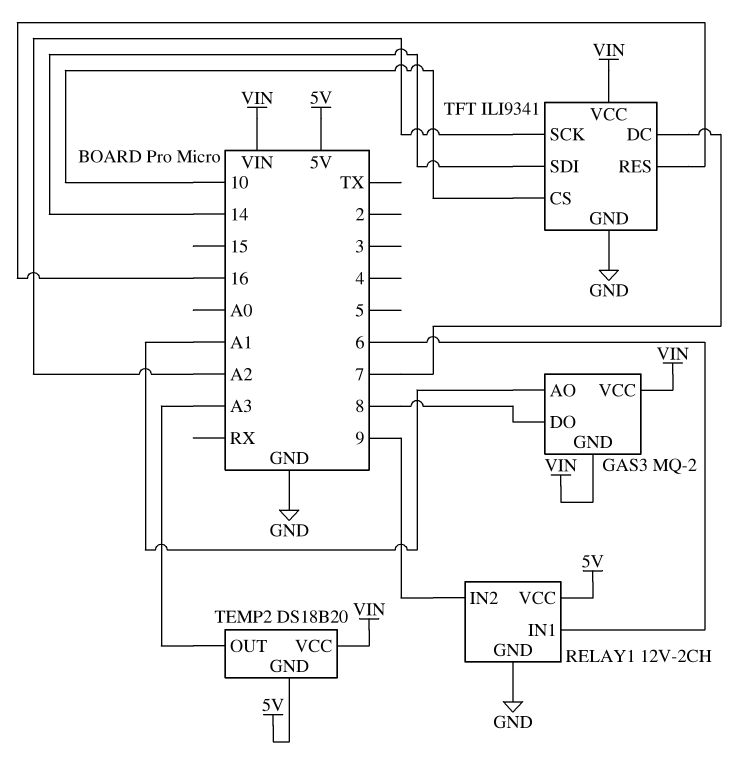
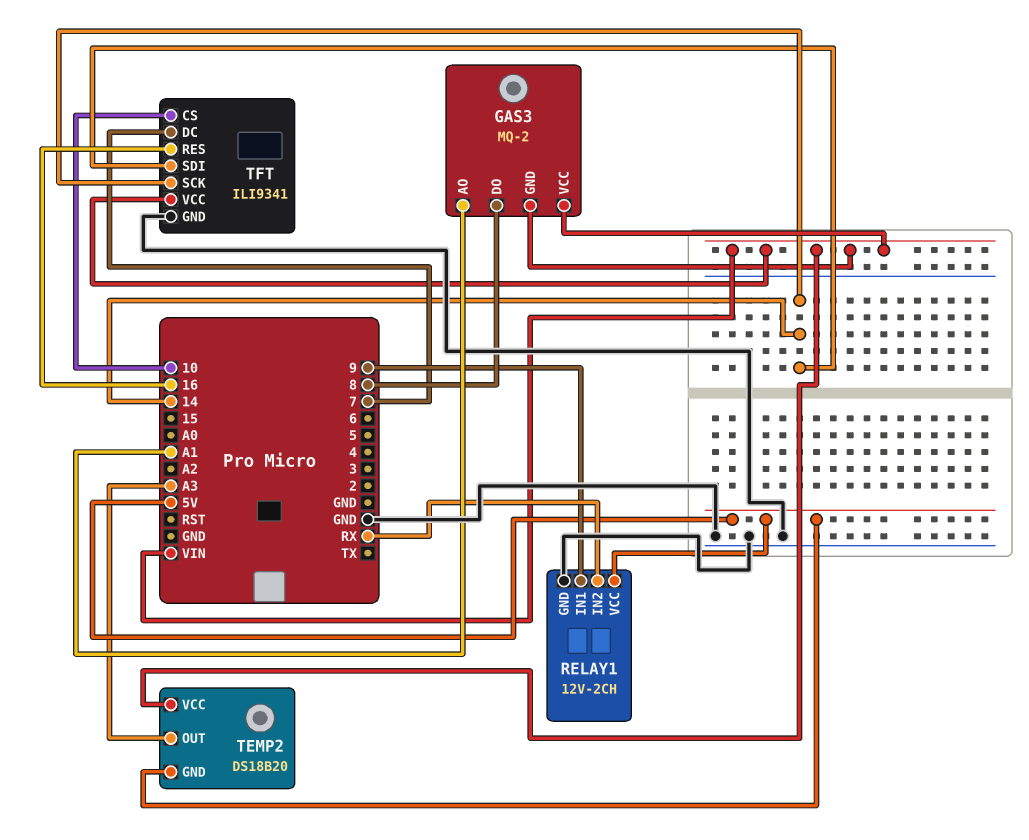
RELAY1 pin IN1: 6 -> 9
RELAY1 pin IN2: 9 -> RX
TFT pin SCK: A2 -> 14

